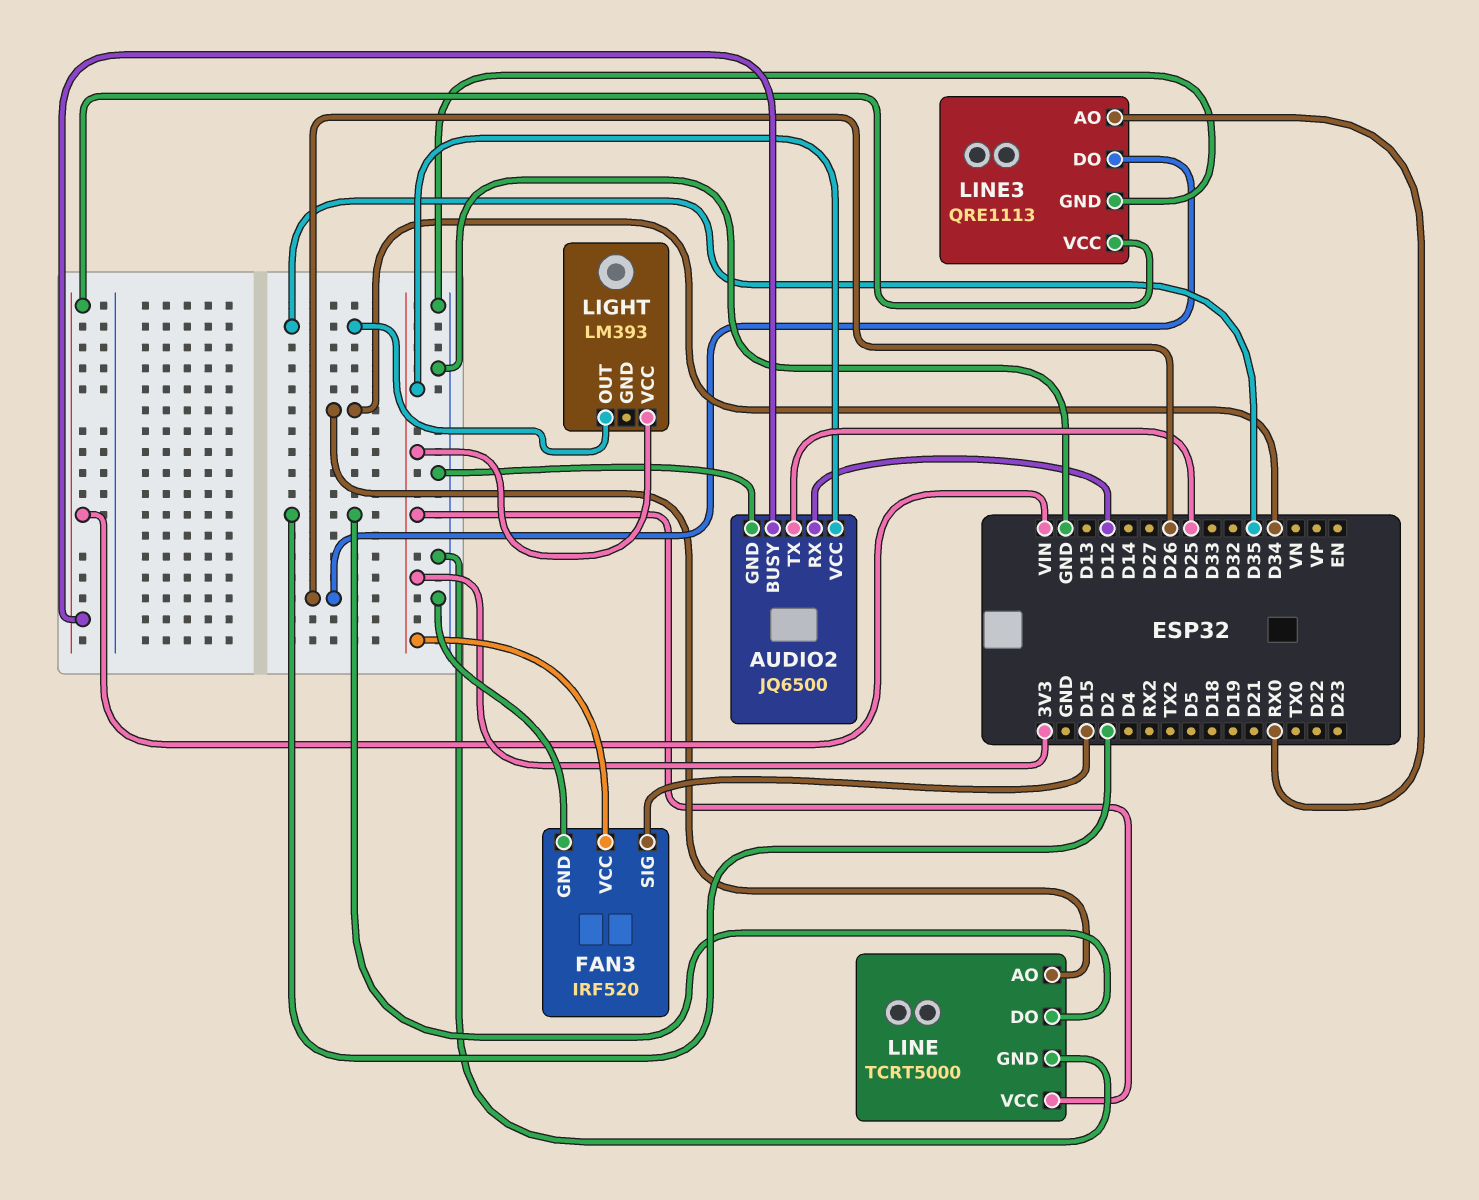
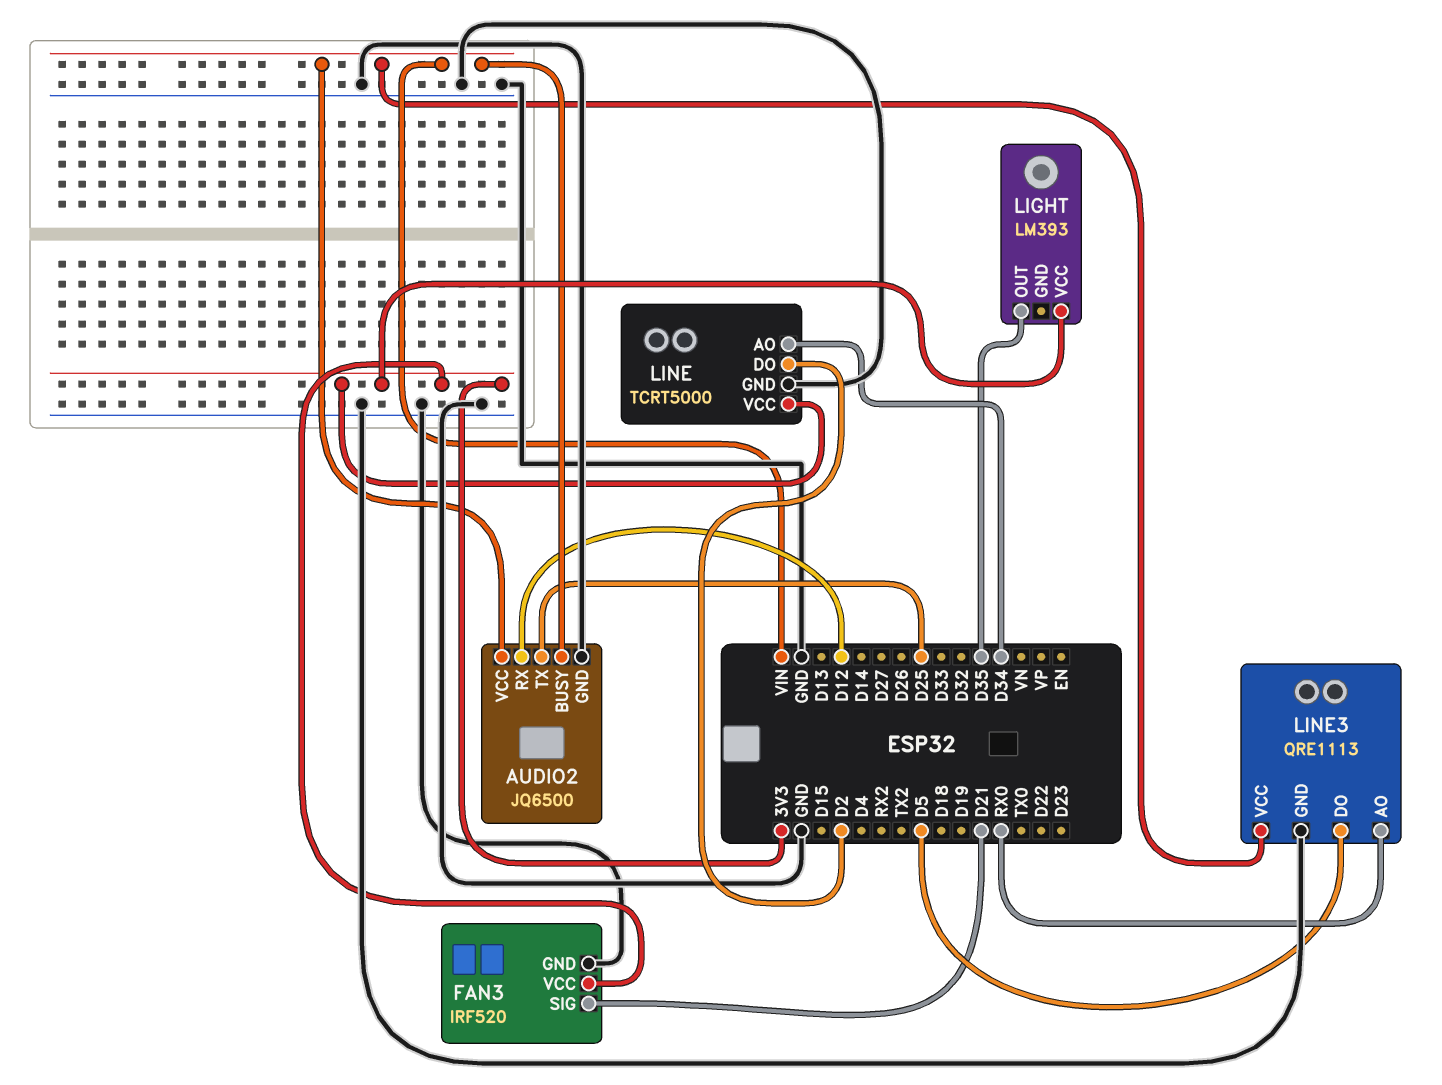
AUDIO2 pin VCC: 3V3 -> VIN
FAN3 pin SIG: D15 -> D21
LINE3 pin DO: D26 -> D5

